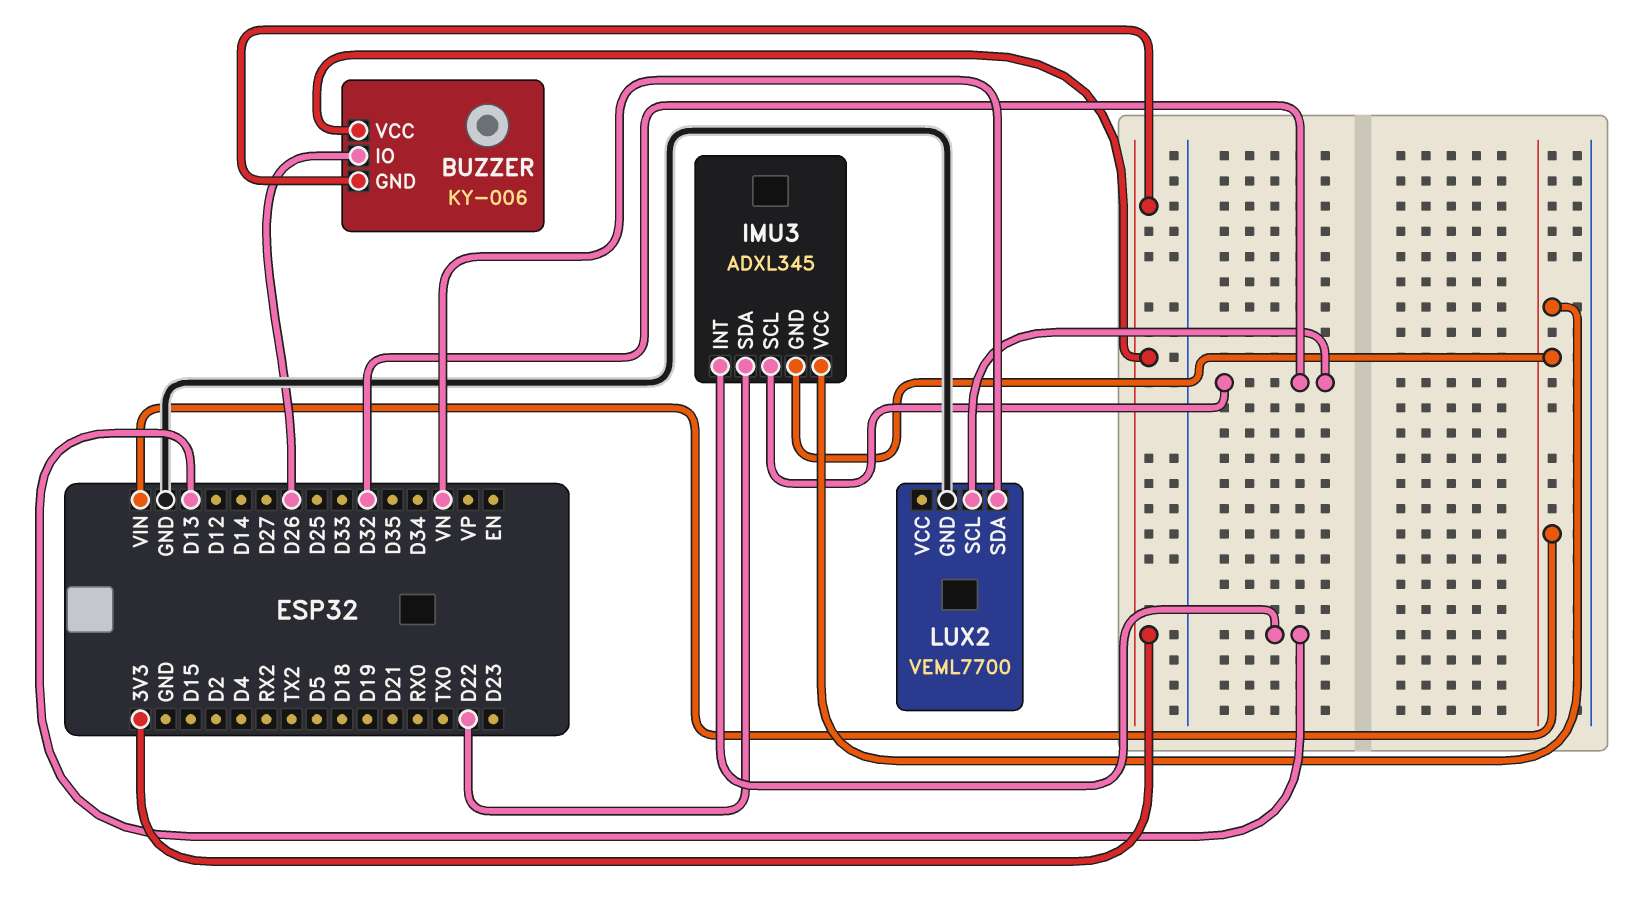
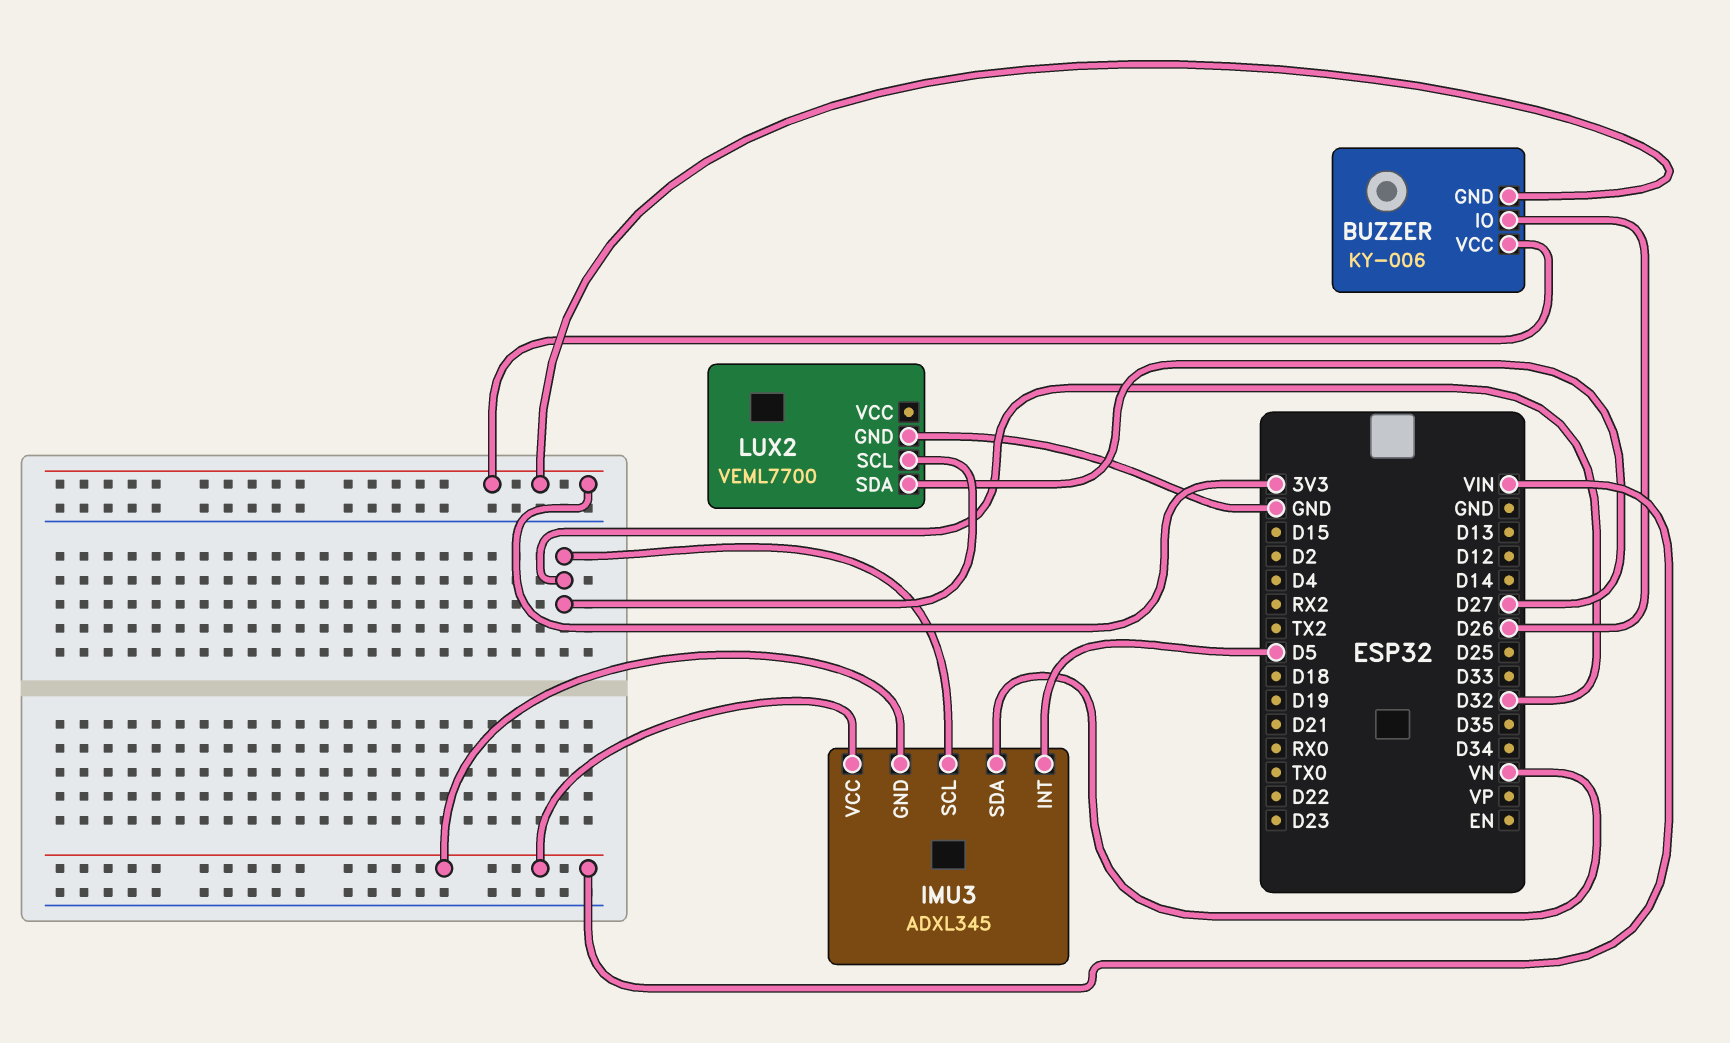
IMU3 pin INT: D13 -> D5
IMU3 pin SDA: D22 -> VN
LUX2 pin SDA: VN -> D27

